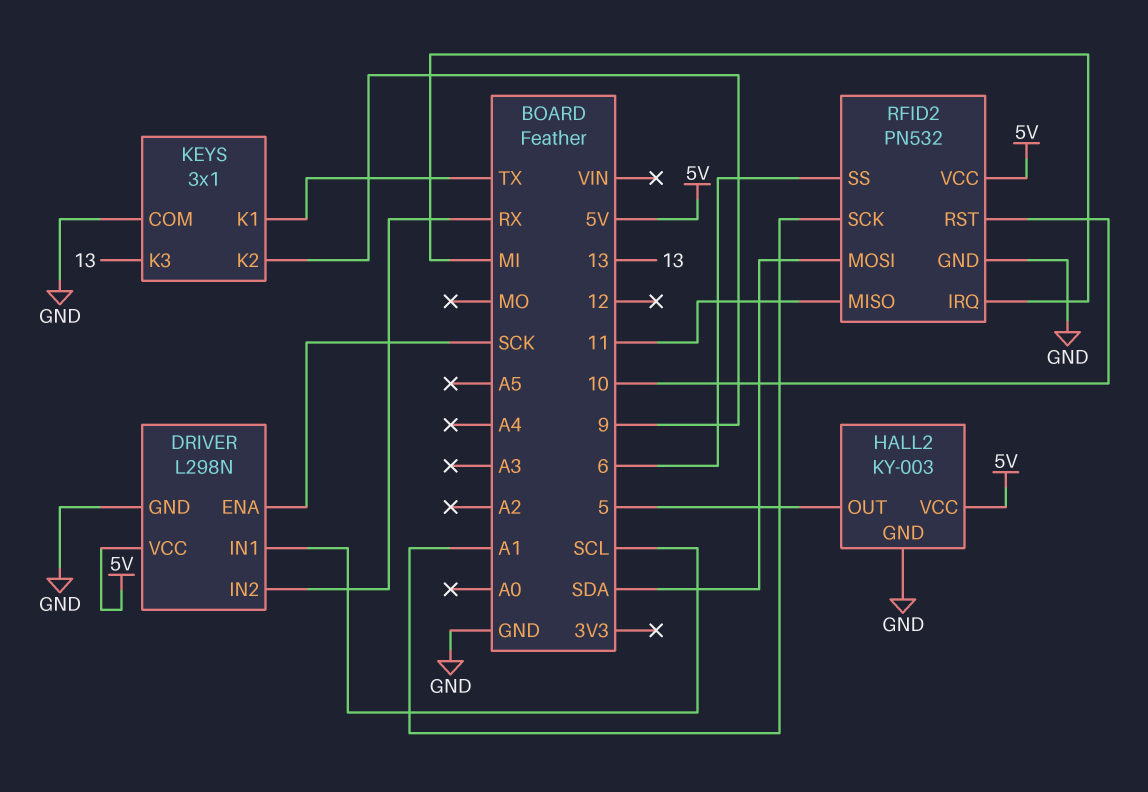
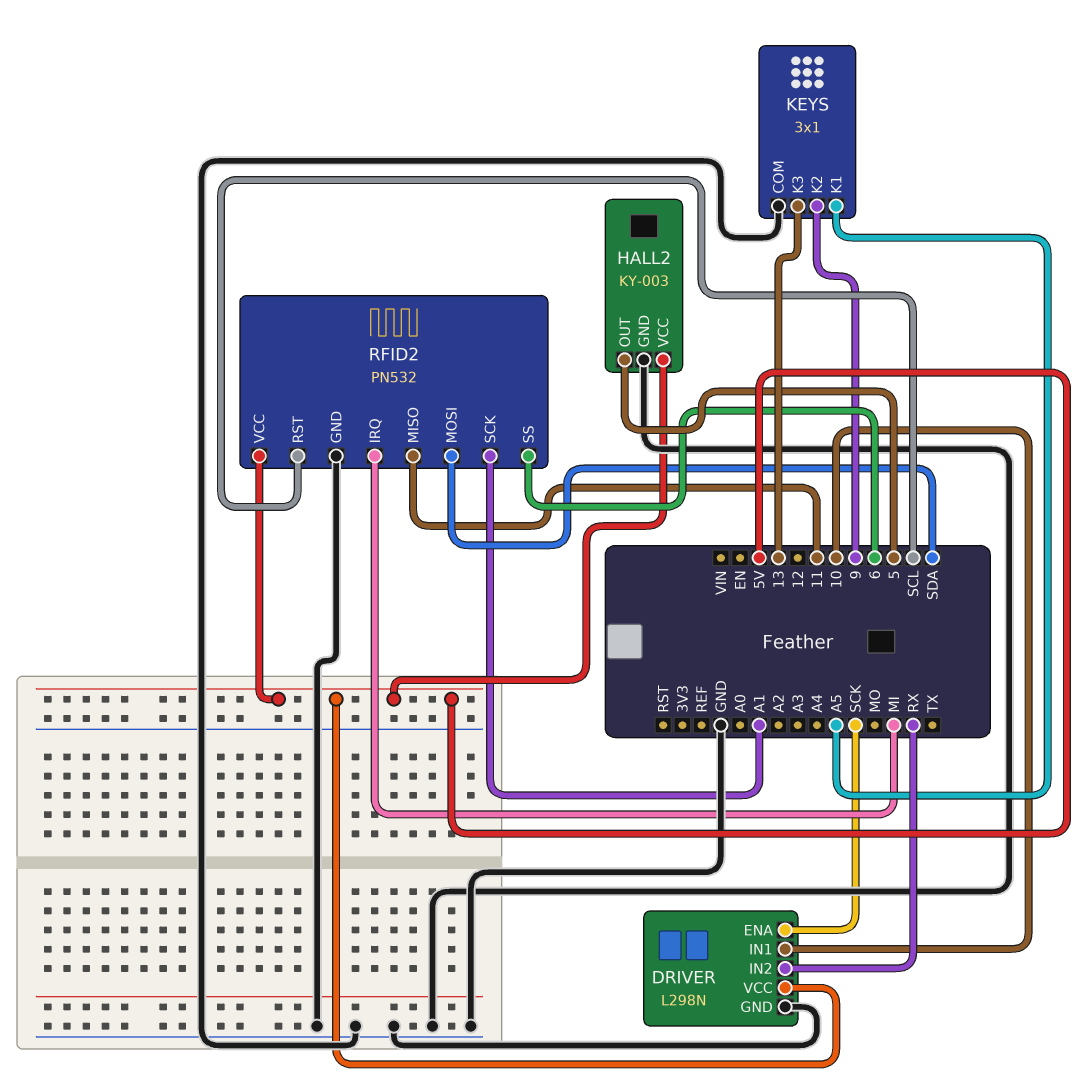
DRIVER pin IN1: SCL -> 10
KEYS pin K1: TX -> A5
RFID2 pin RST: 10 -> SCL

